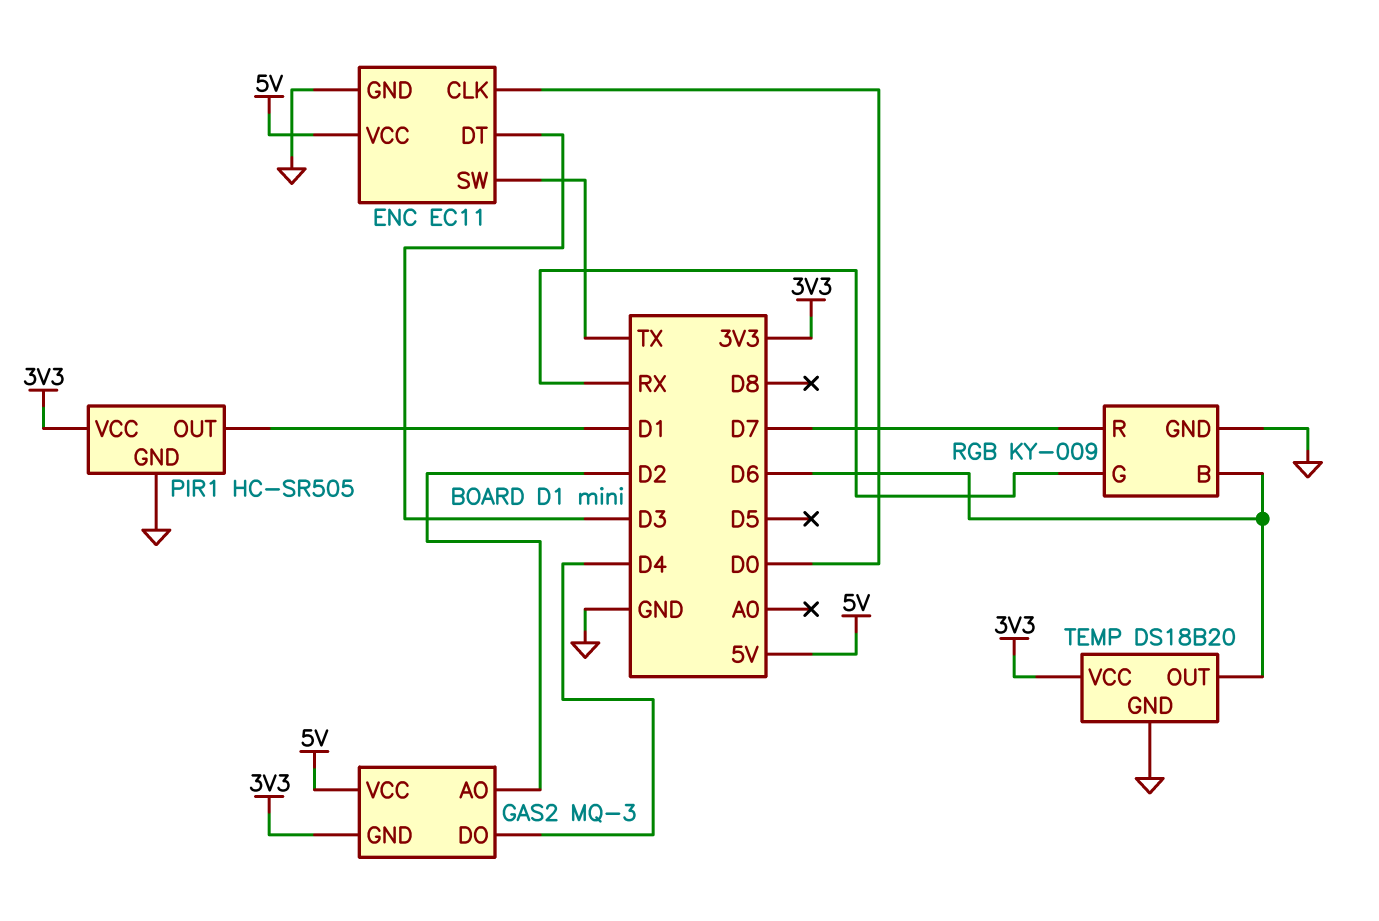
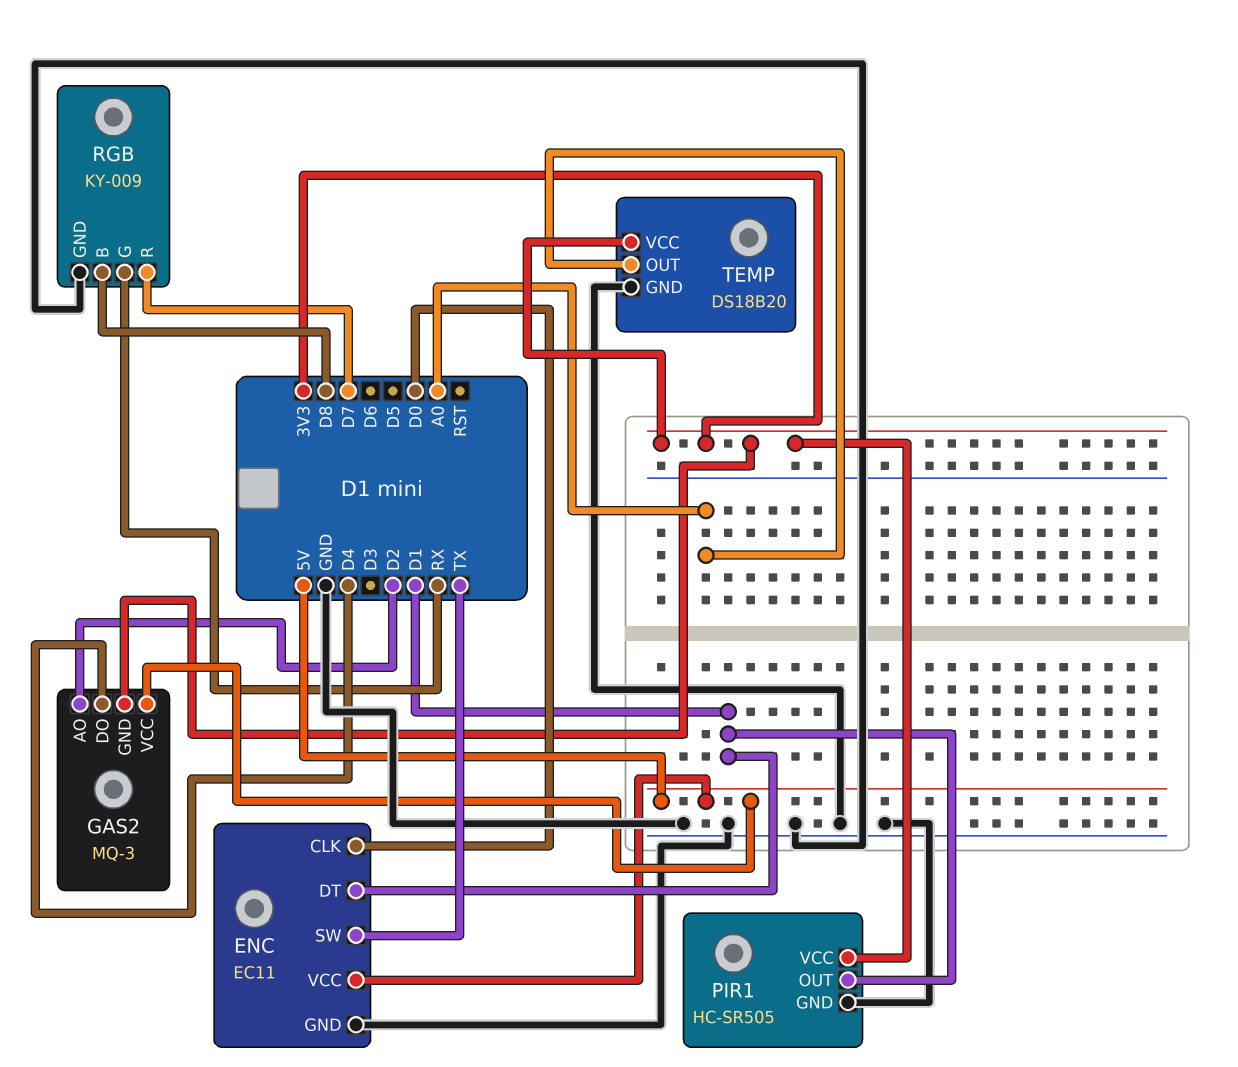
ENC pin DT: D3 -> D1
RGB pin B: D6 -> D8
TEMP pin OUT: D6 -> A0

